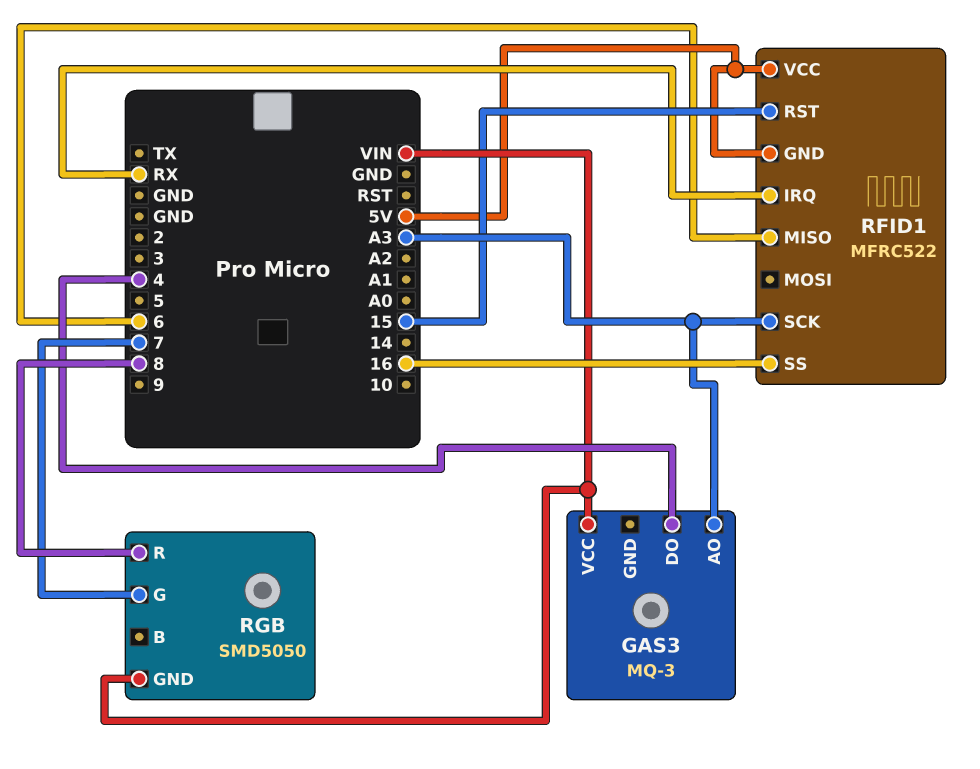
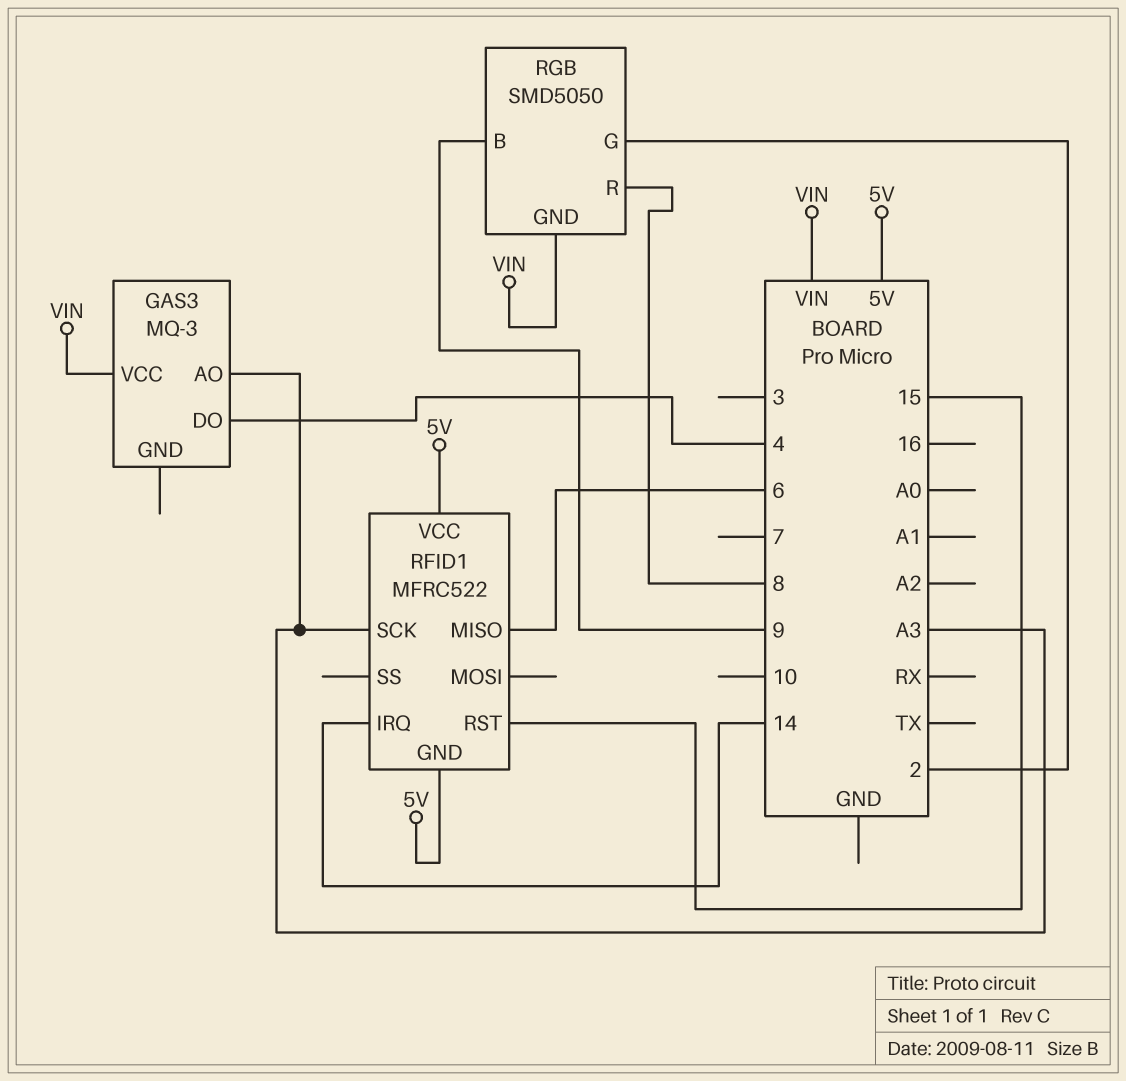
RFID1 pin IRQ: RX -> 14
RFID1 pin SS: 16 -> none
RGB pin B: none -> 9
RGB pin G: 7 -> 2

